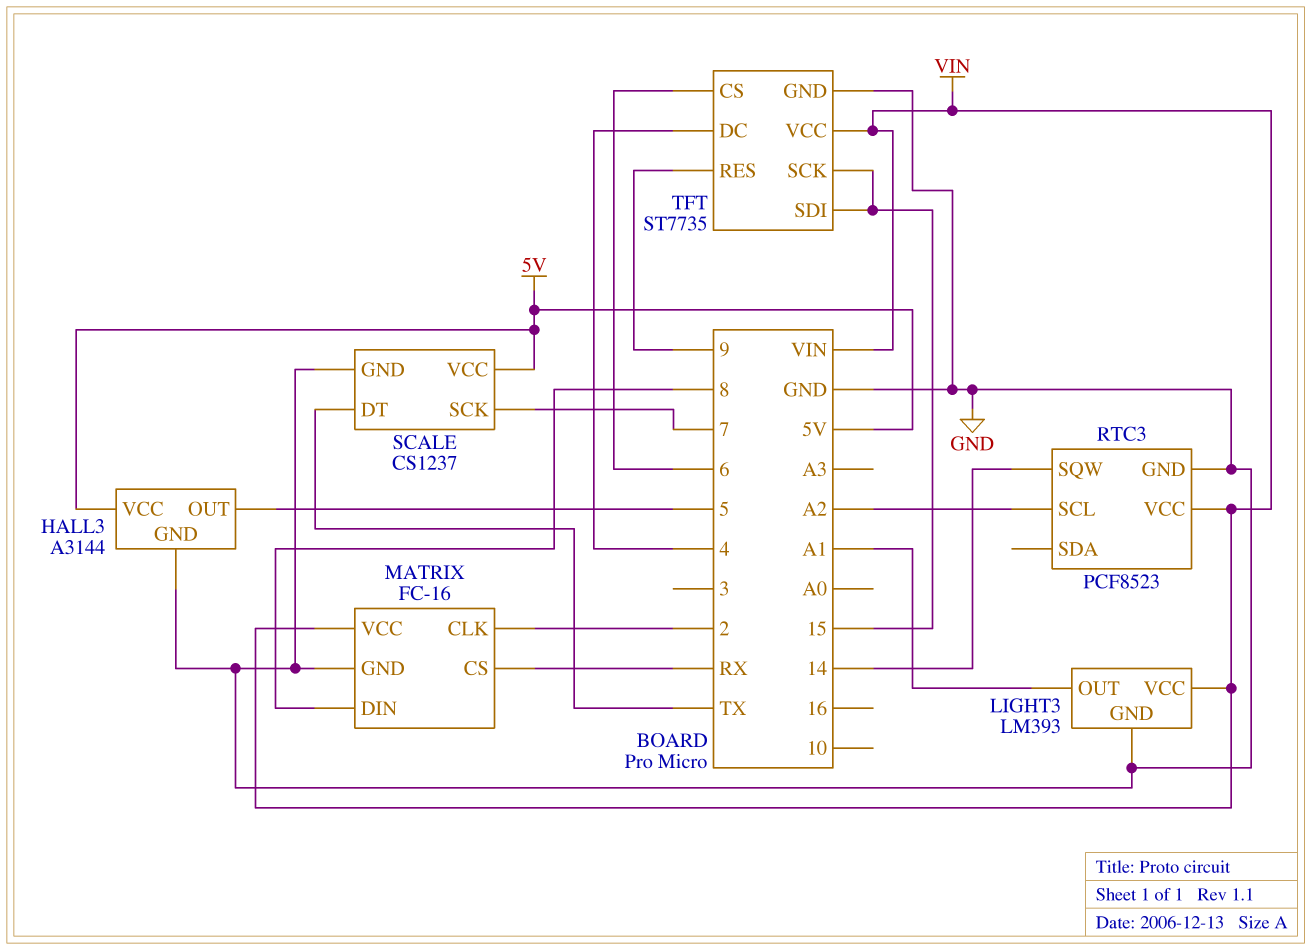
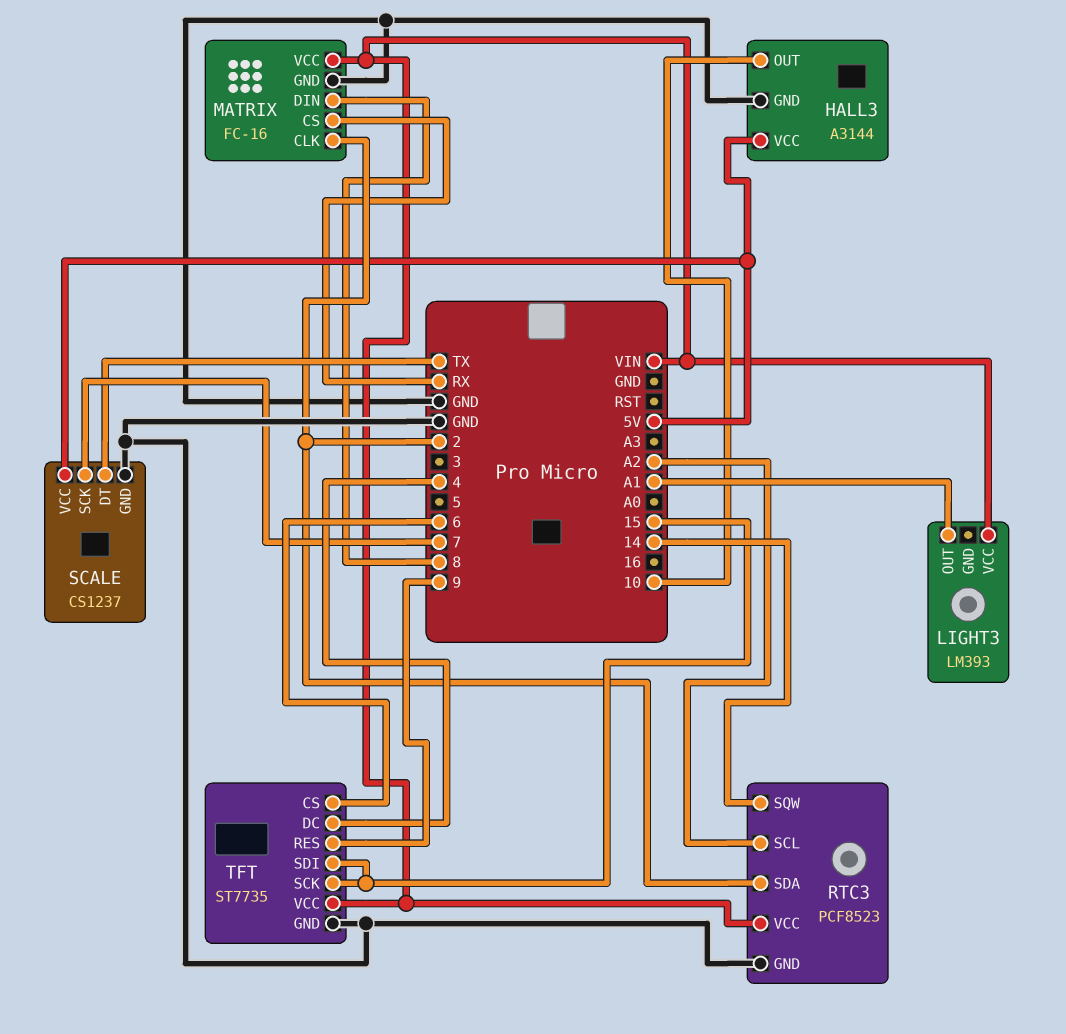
HALL3 pin OUT: 5 -> 10
LIGHT3 pin GND: GND -> none
RTC3 pin SDA: none -> 2

